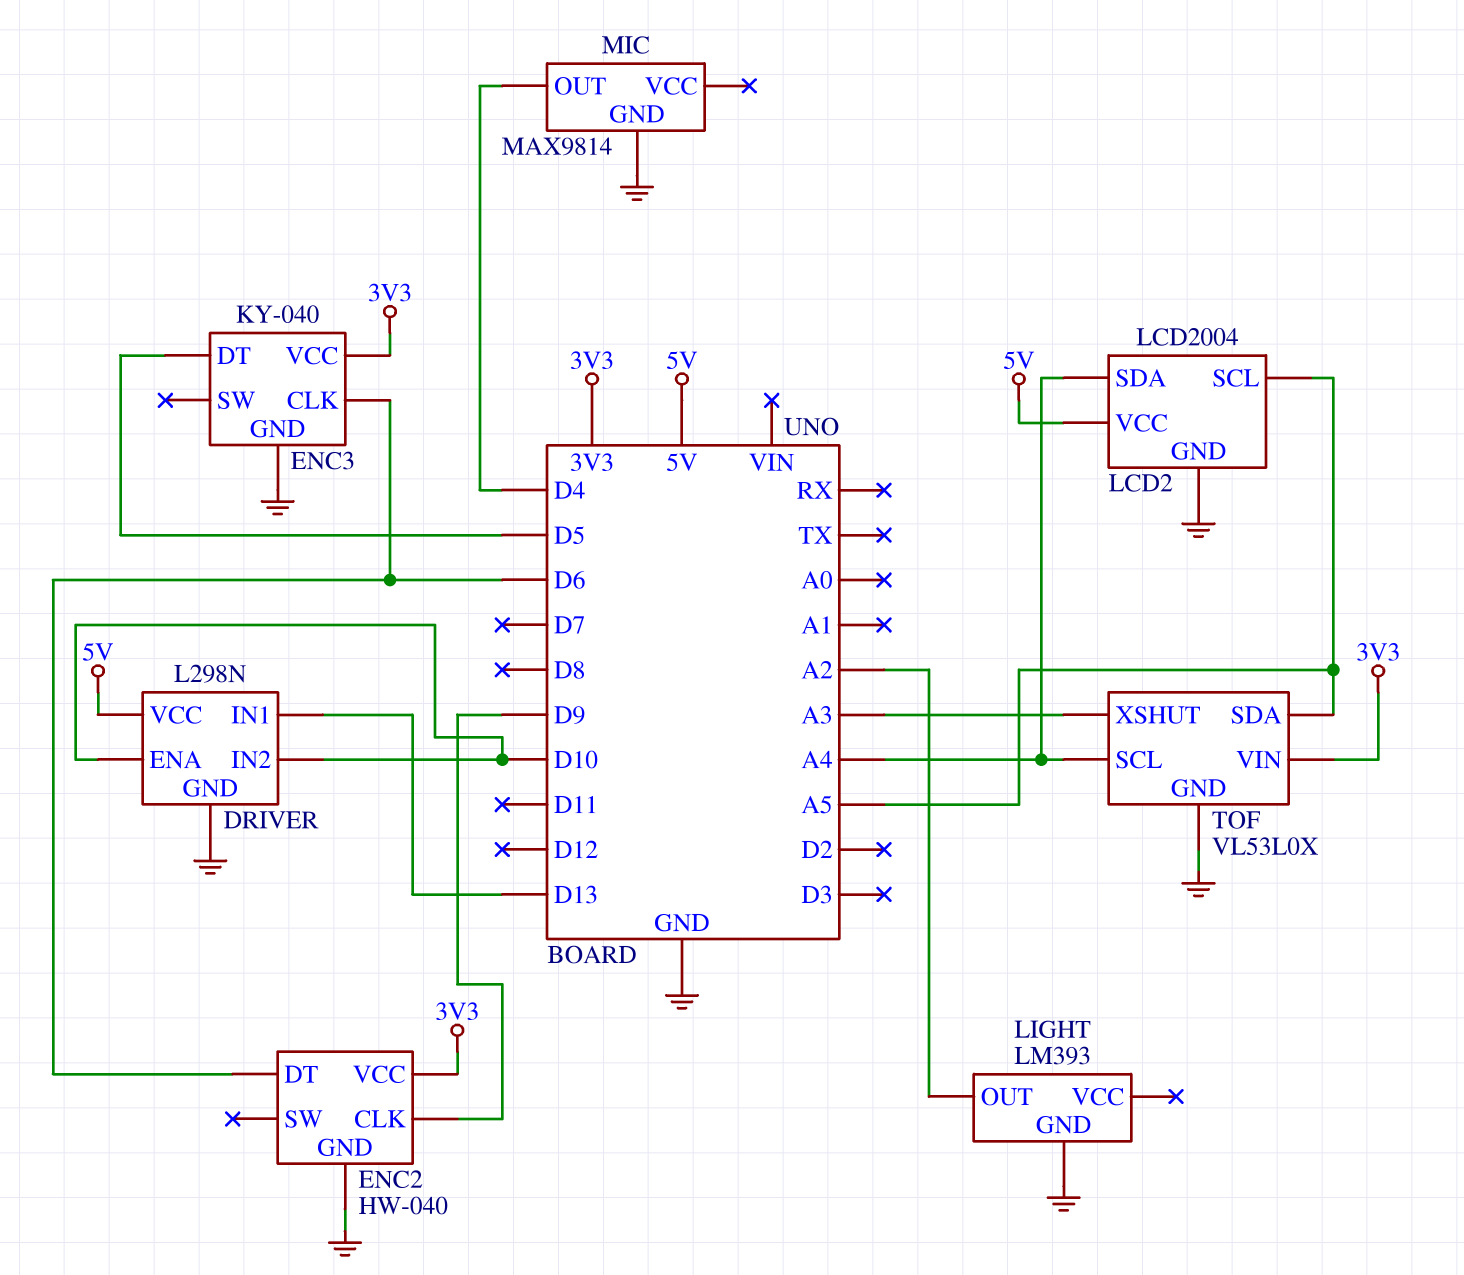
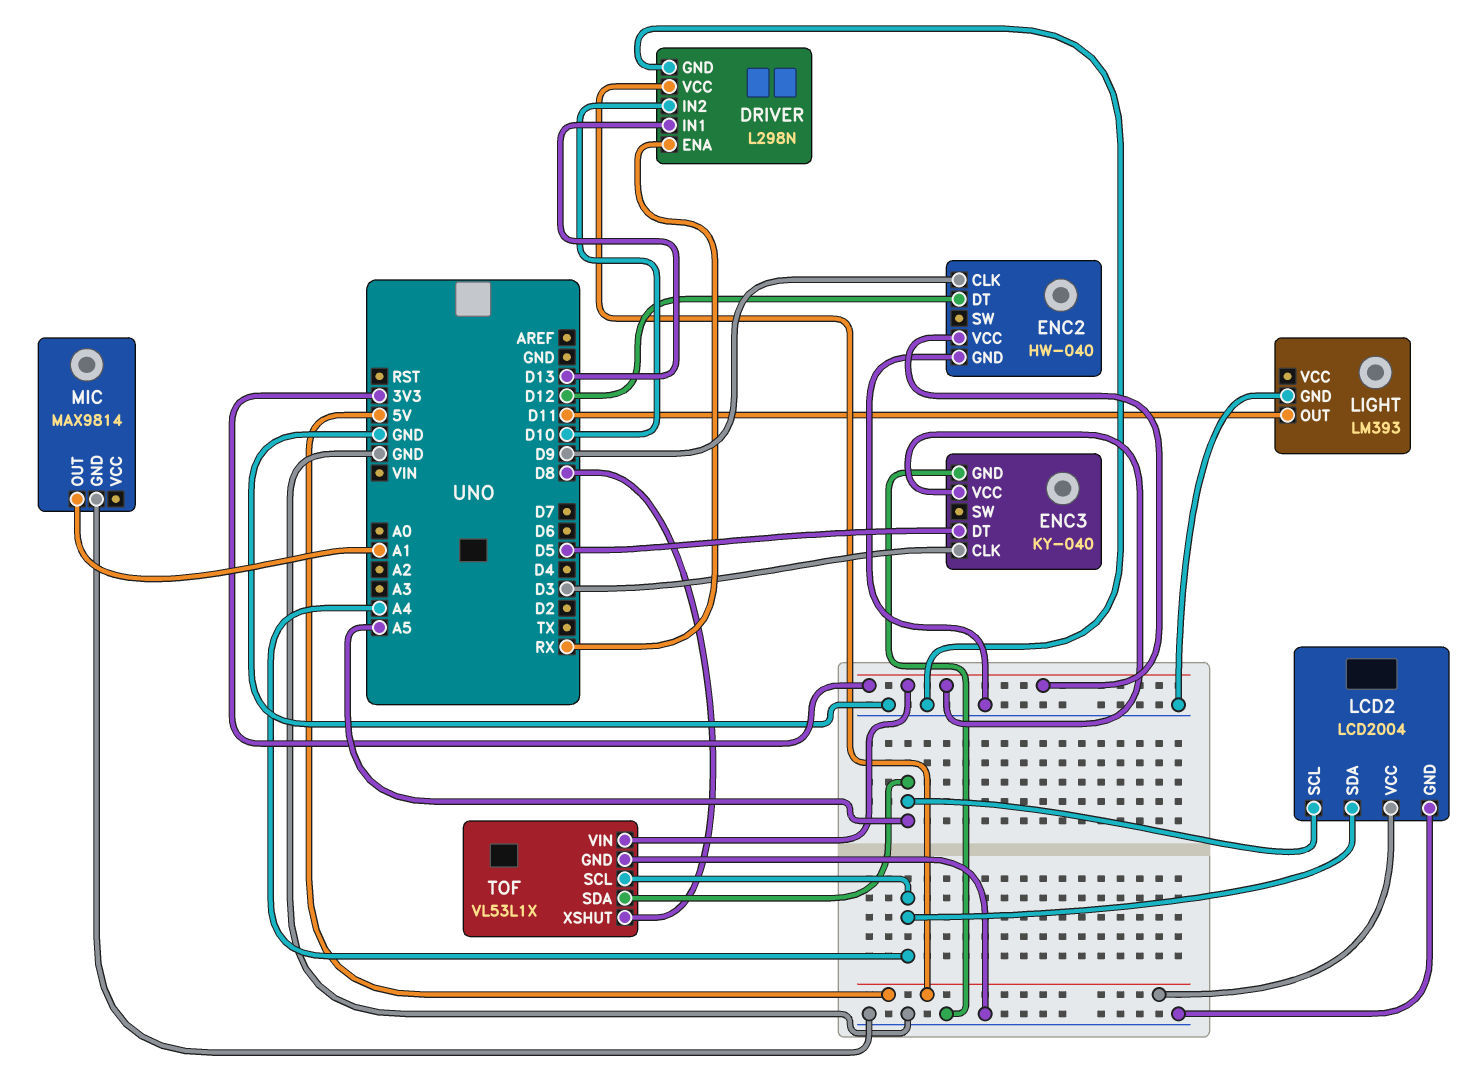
DRIVER pin ENA: D10 -> RX
ENC2 pin DT: D6 -> D12
ENC3 pin CLK: D6 -> D3
LIGHT pin OUT: A2 -> D11
MIC pin OUT: D4 -> A1
TOF: VL53L0X -> VL53L1X
TOF pin XSHUT: A3 -> D8

